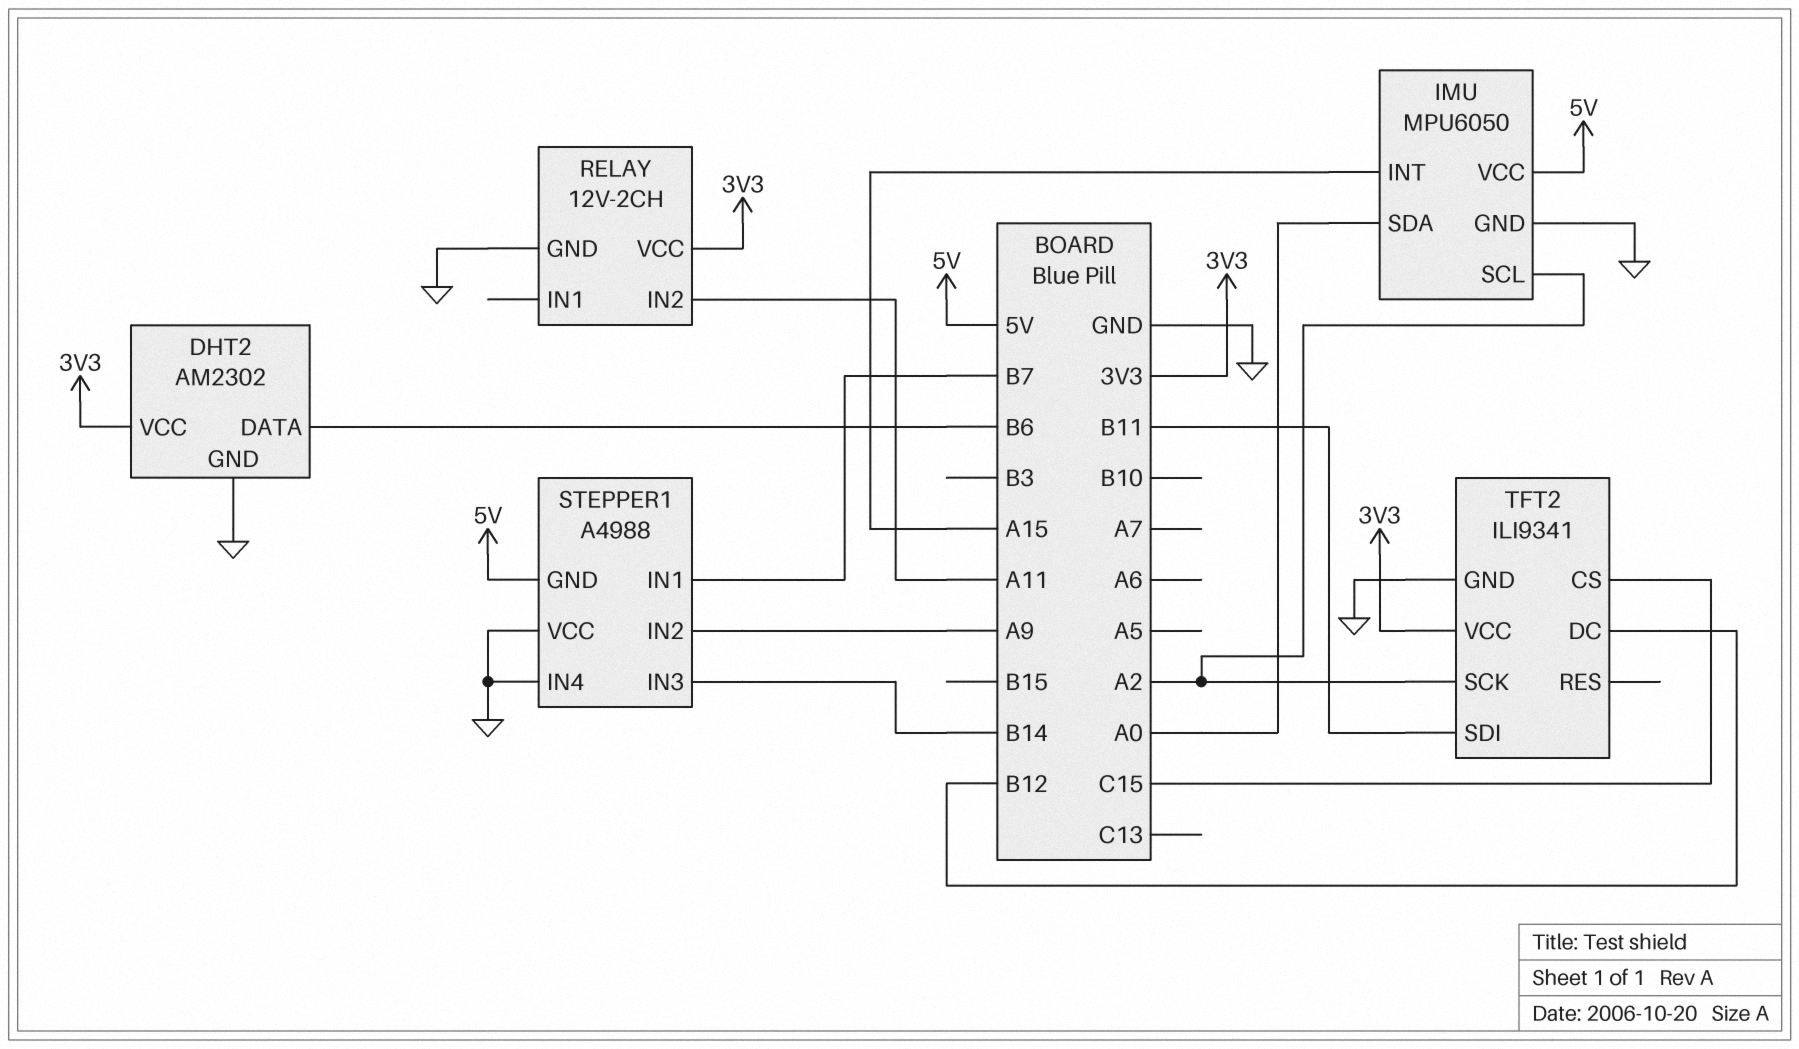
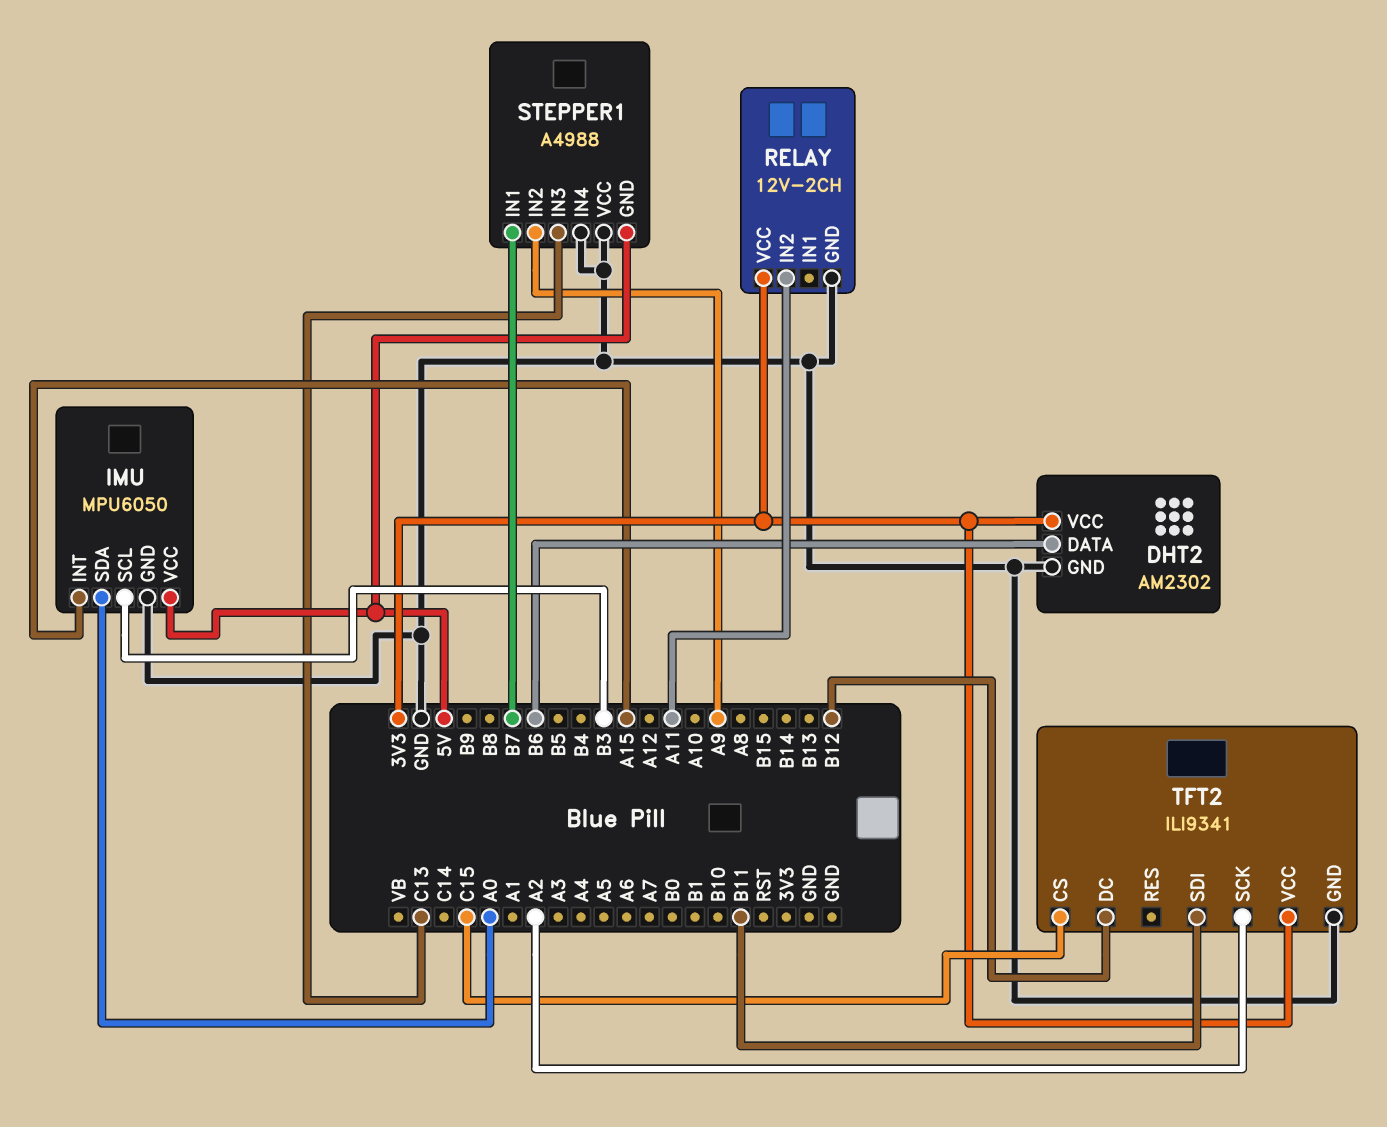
IMU pin SCL: A2 -> B3
STEPPER1 pin IN3: B14 -> C13

